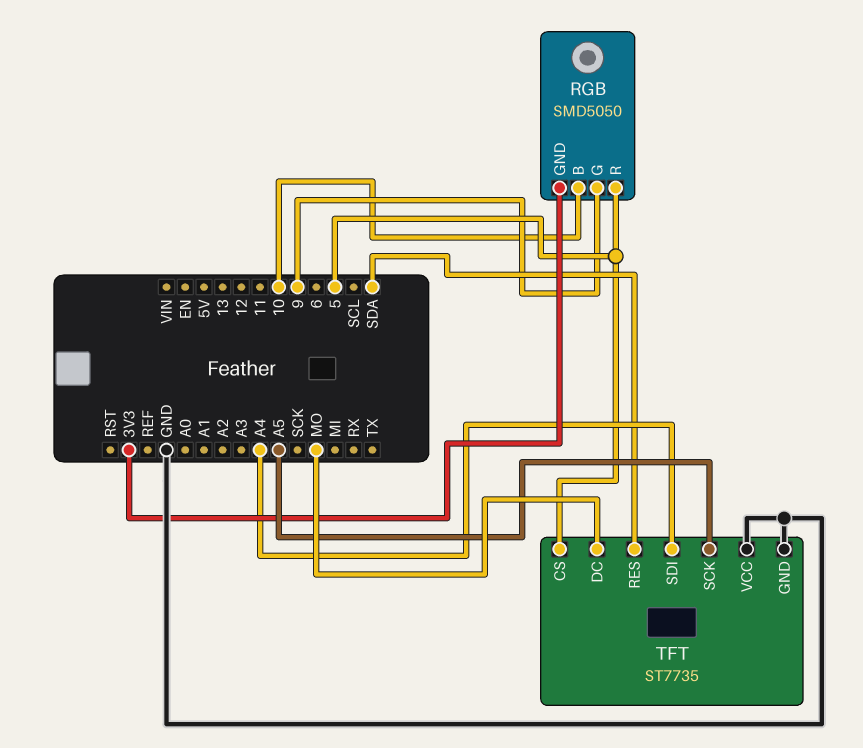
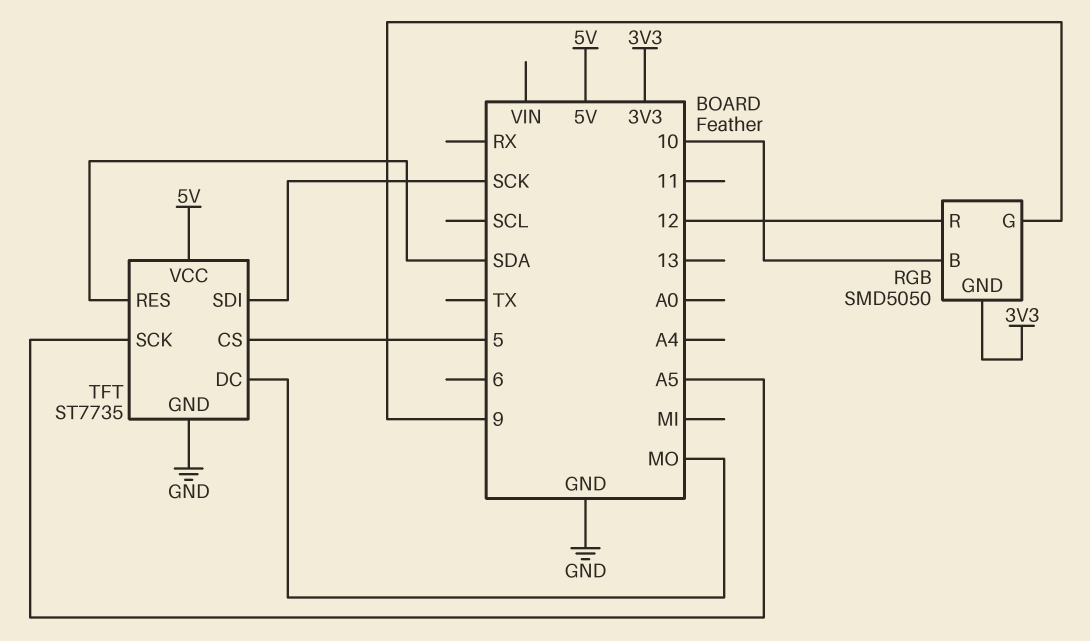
RGB pin R: 5 -> 12
TFT pin SDI: A4 -> SCK
TFT pin VCC: GND -> 5V

